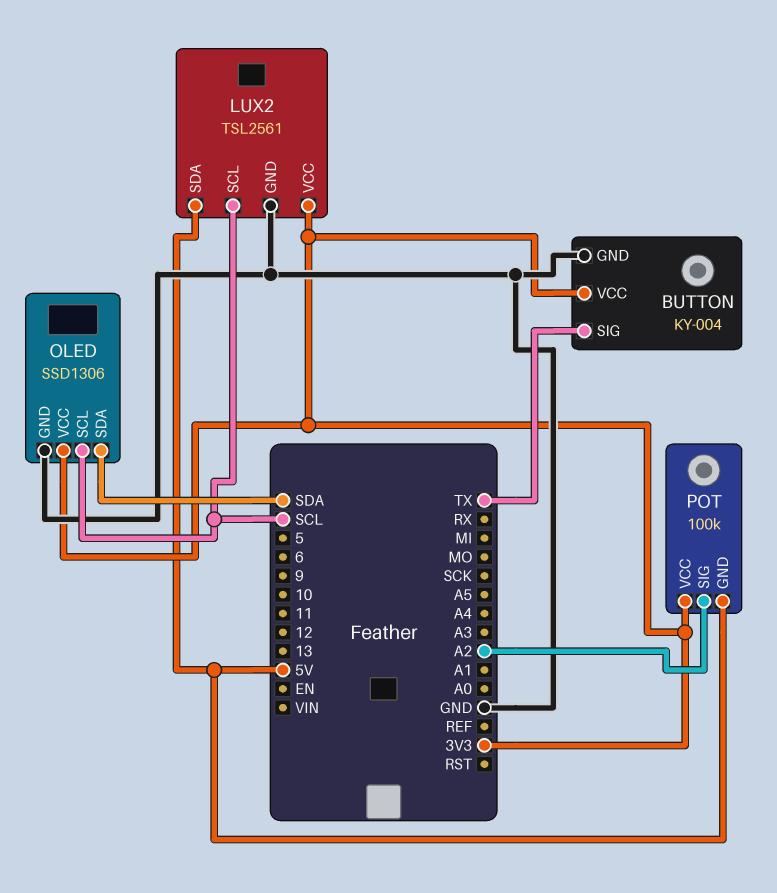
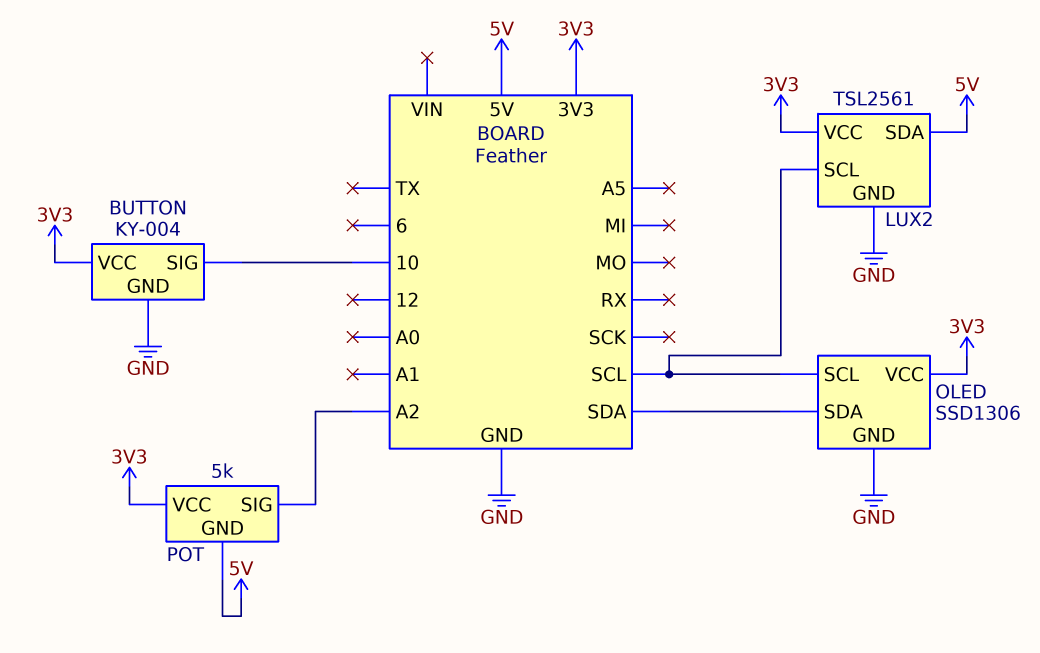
BUTTON pin SIG: TX -> 10
POT: 100k -> 5k

